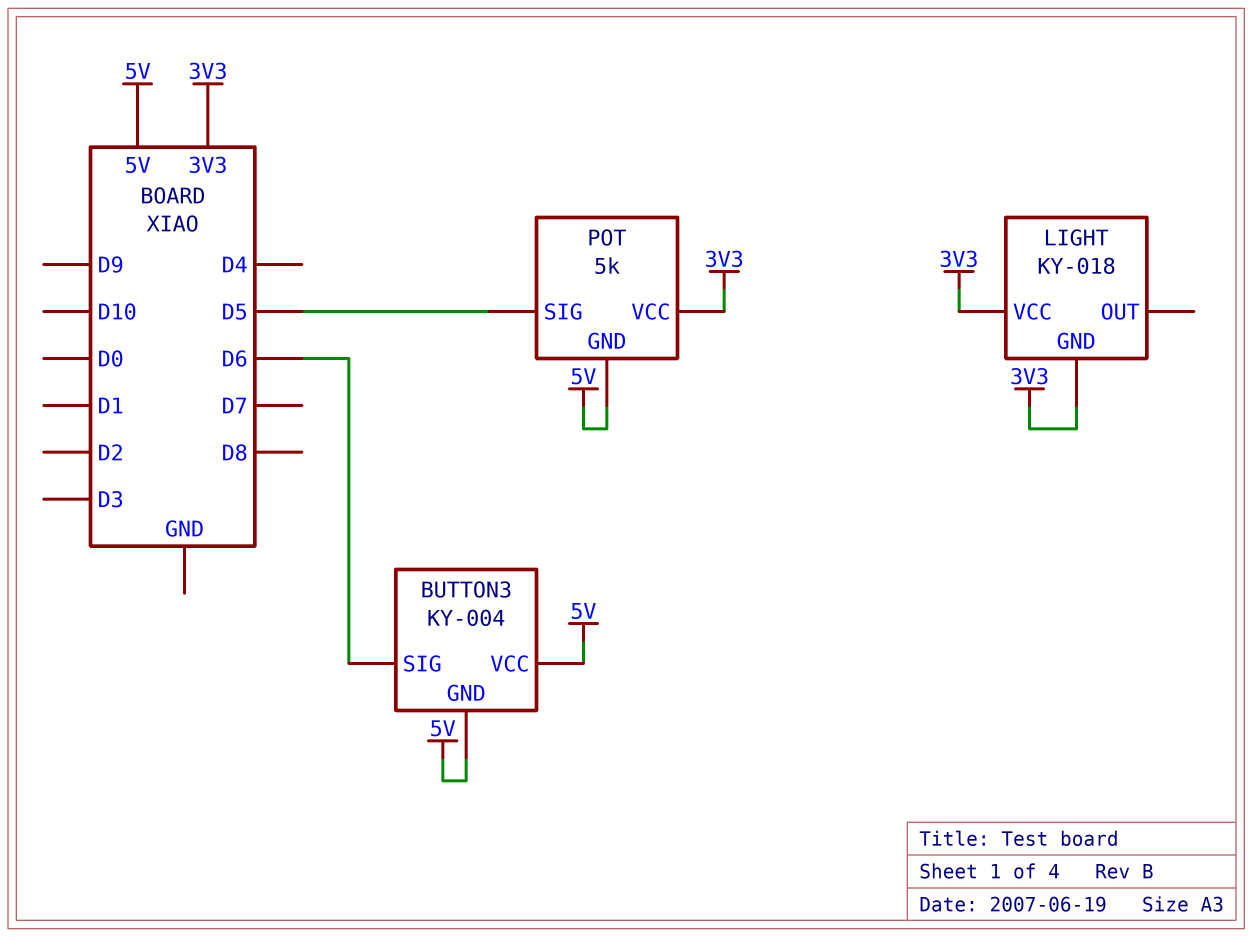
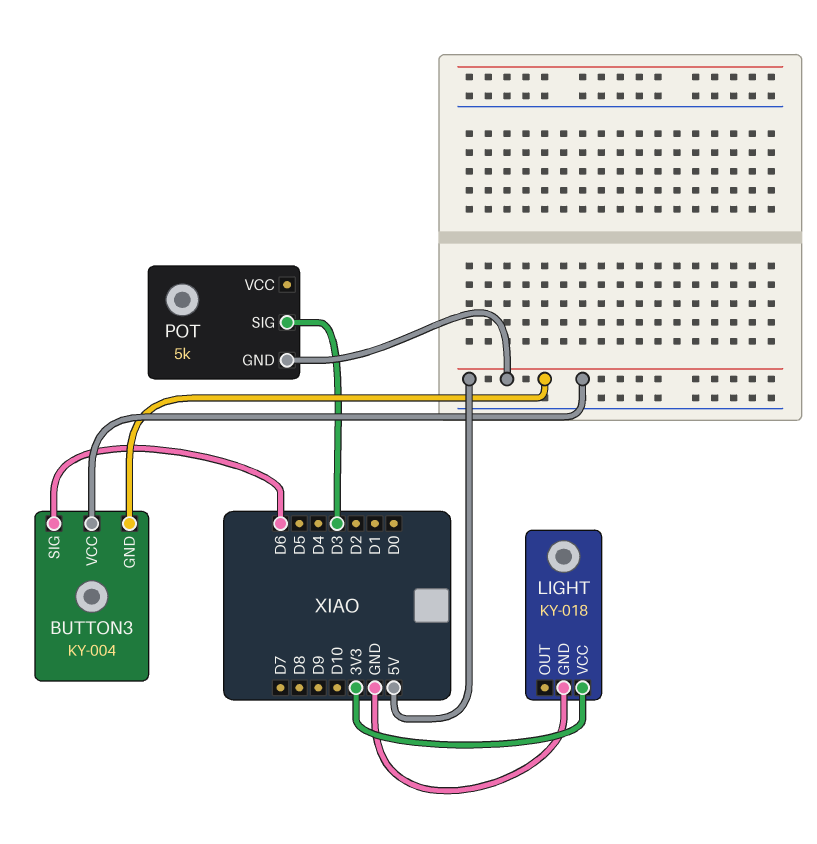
LIGHT pin GND: 3V3 -> GND
POT pin SIG: D5 -> D3
POT pin VCC: 3V3 -> none

